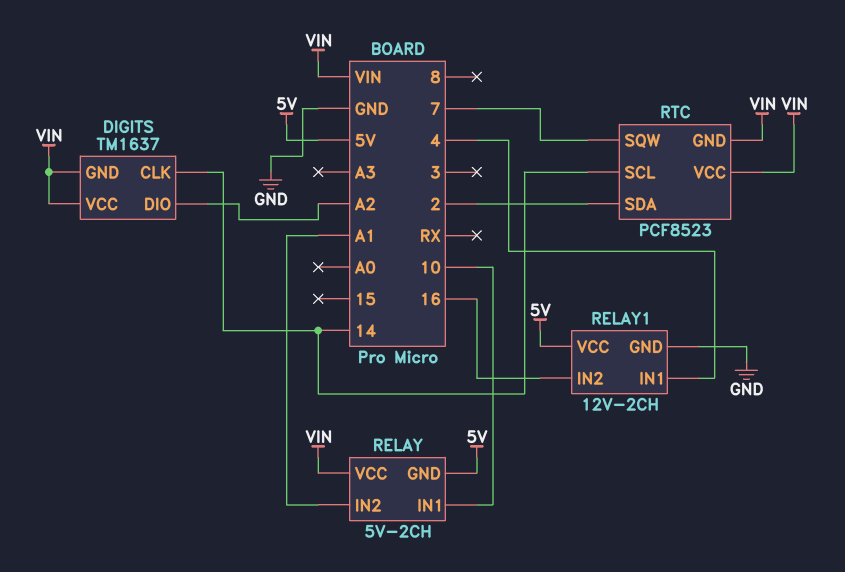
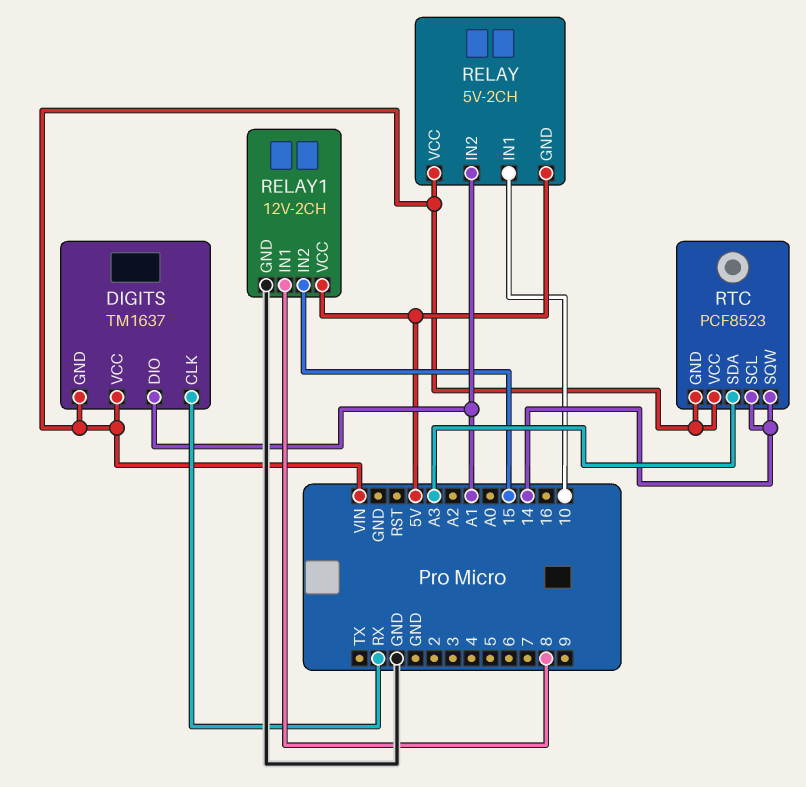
DIGITS pin CLK: 14 -> RX
DIGITS pin DIO: A2 -> A1
RELAY1 pin IN1: 4 -> 8
RELAY1 pin IN2: 16 -> 15
RTC pin SDA: 2 -> A3
RTC pin SQW: 7 -> 14

